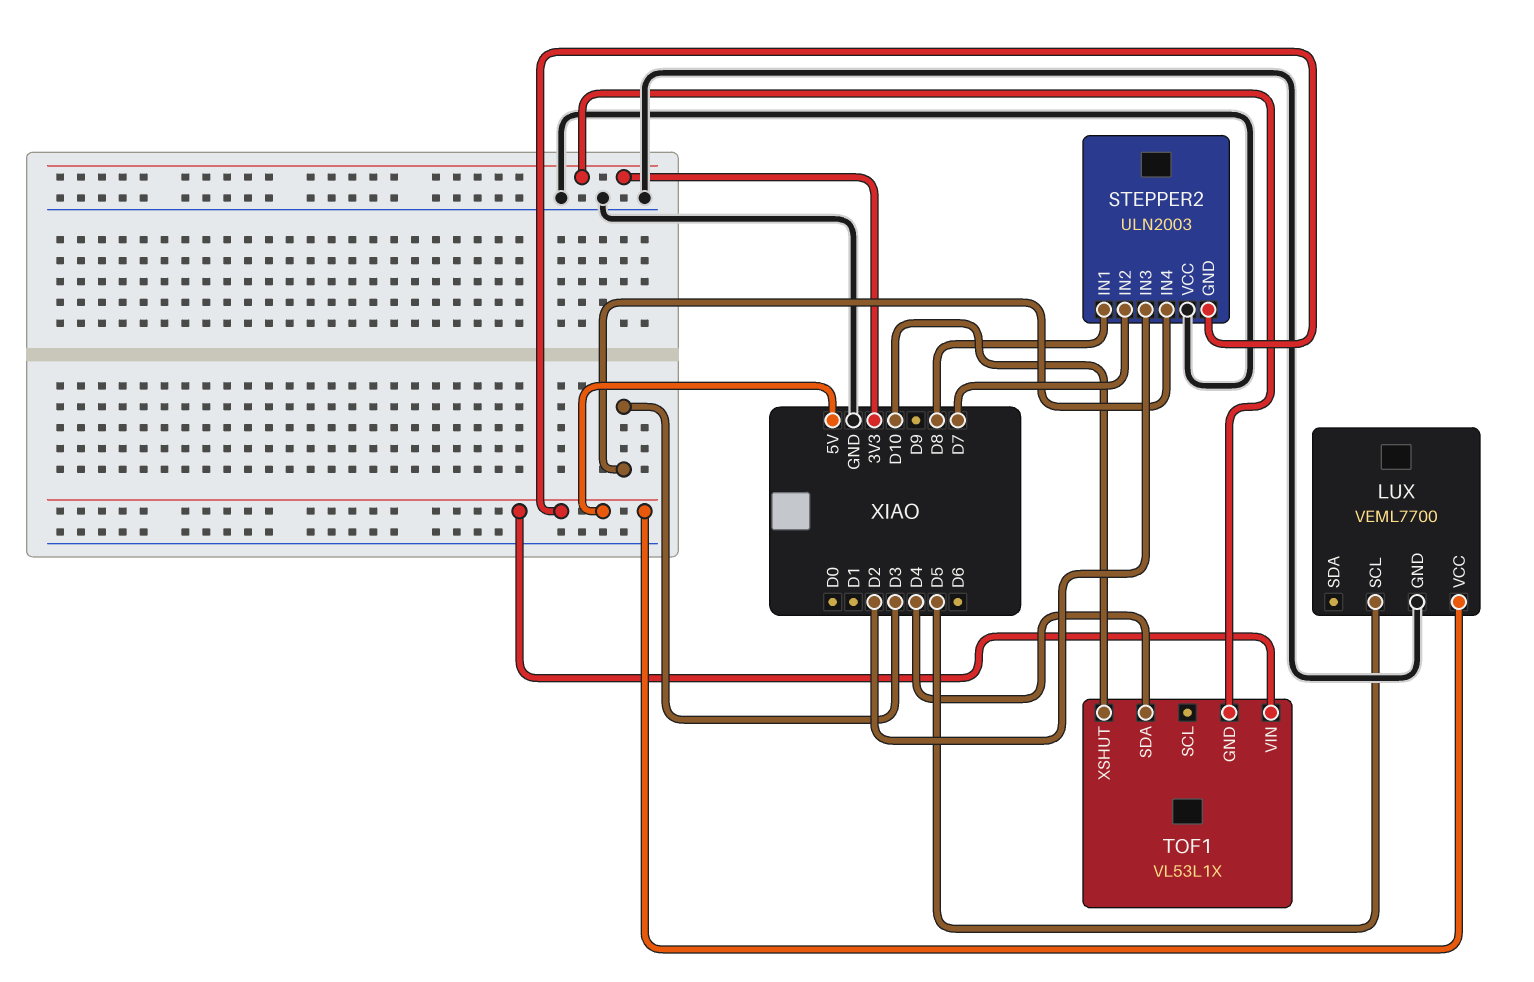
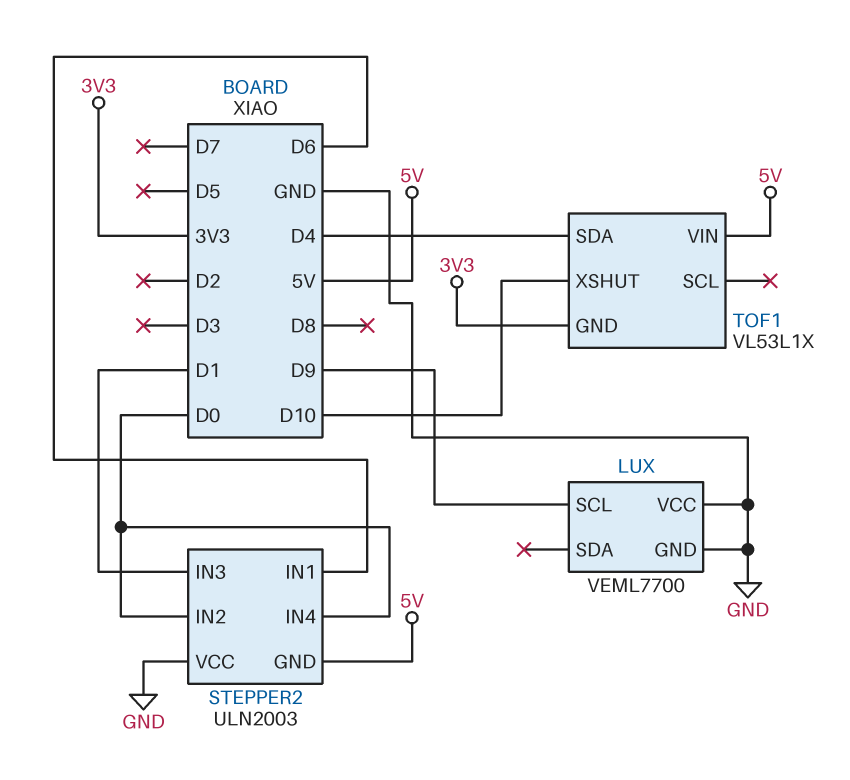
LUX pin SCL: D5 -> D9
LUX pin VCC: 5V -> GND
STEPPER2 pin IN1: D8 -> D6
STEPPER2 pin IN2: D7 -> D0
STEPPER2 pin IN3: D2 -> D1
STEPPER2 pin IN4: D3 -> D0

